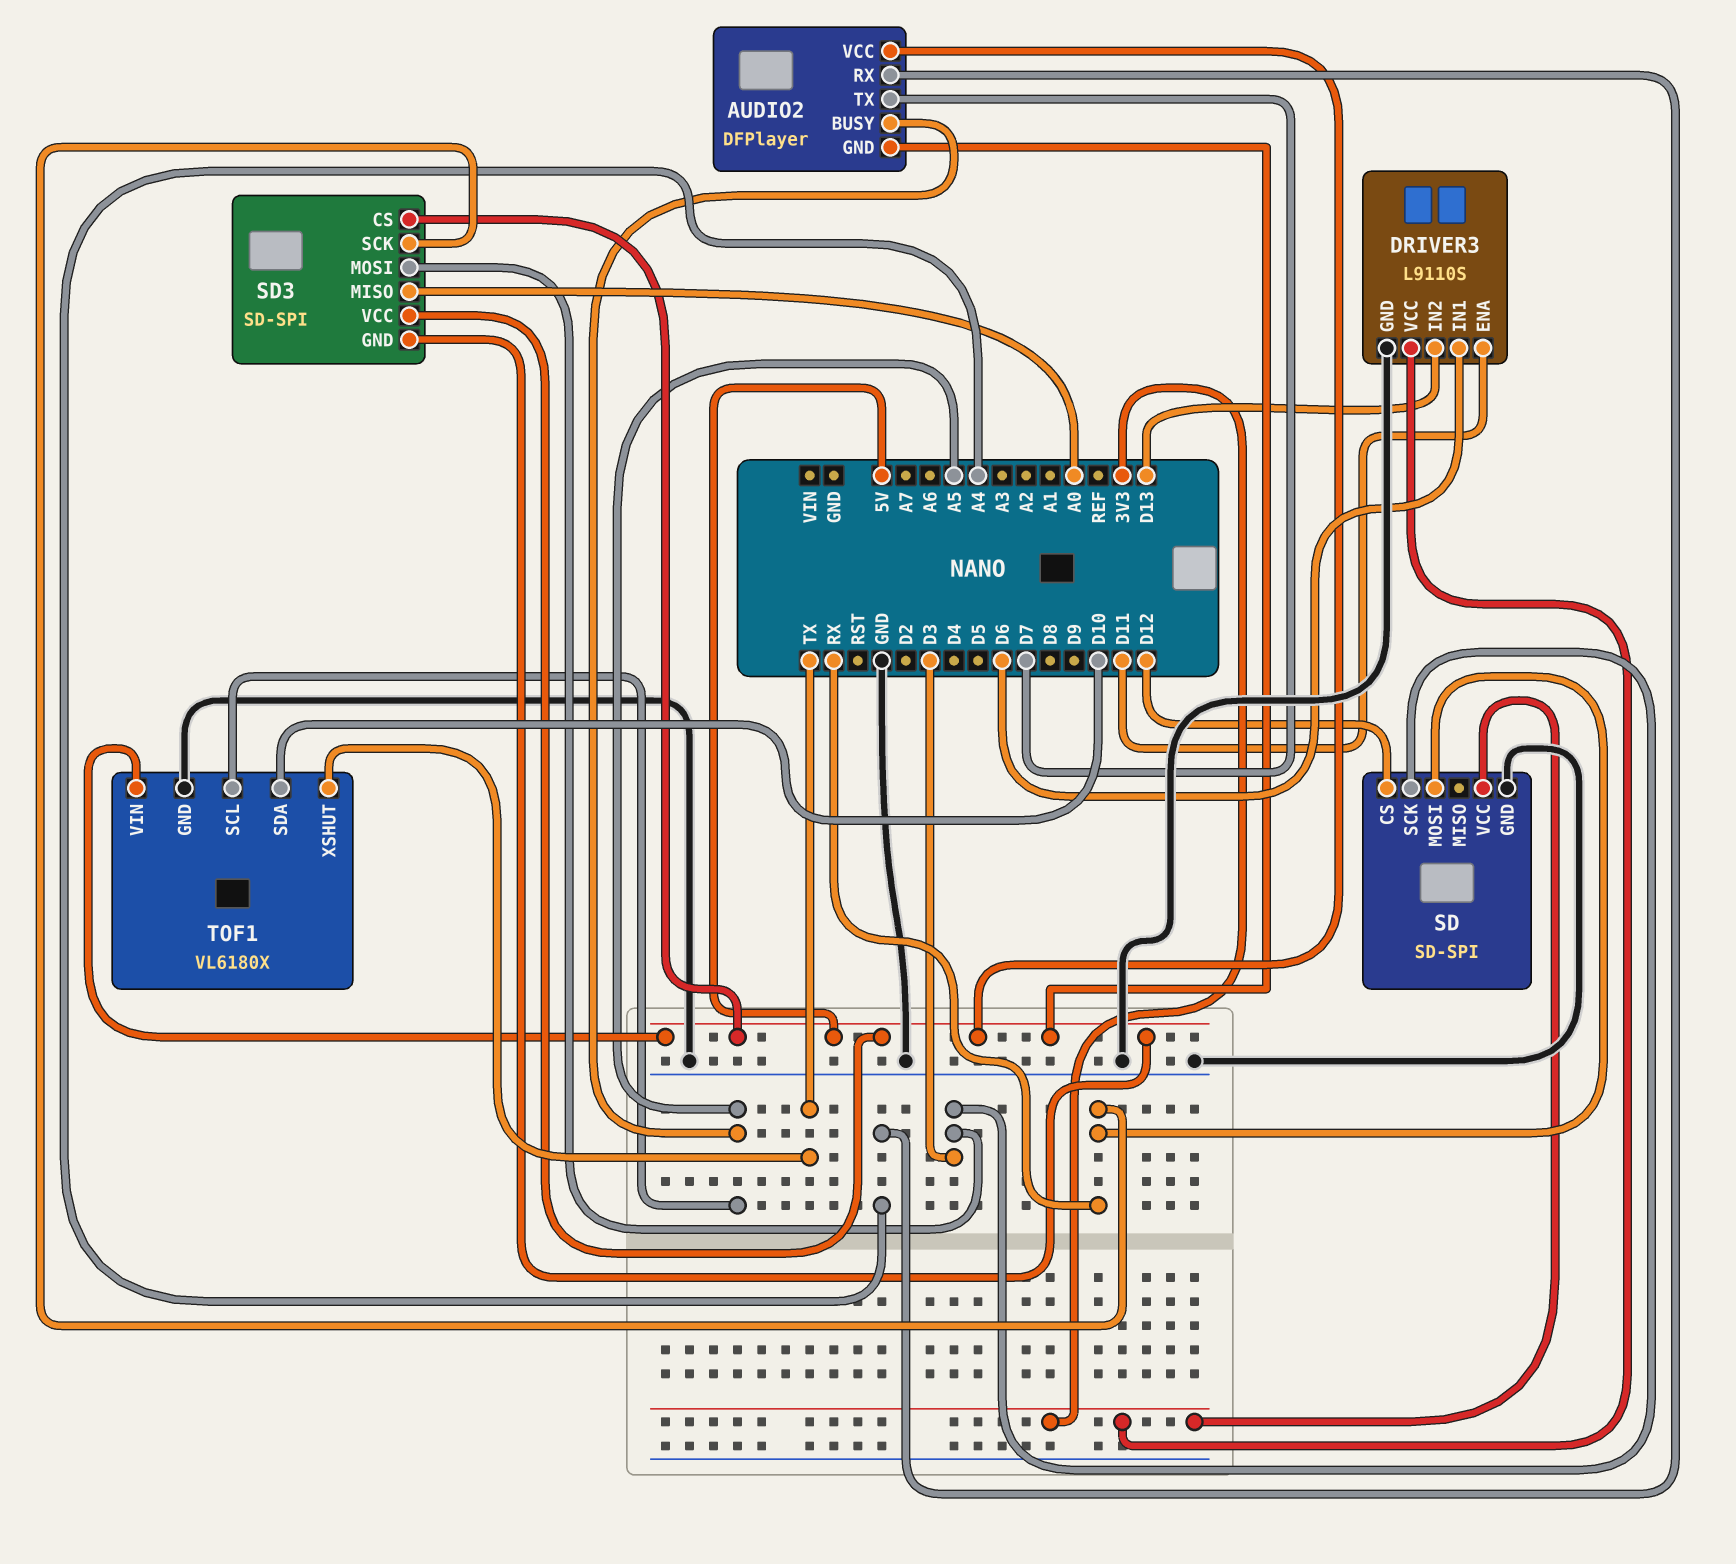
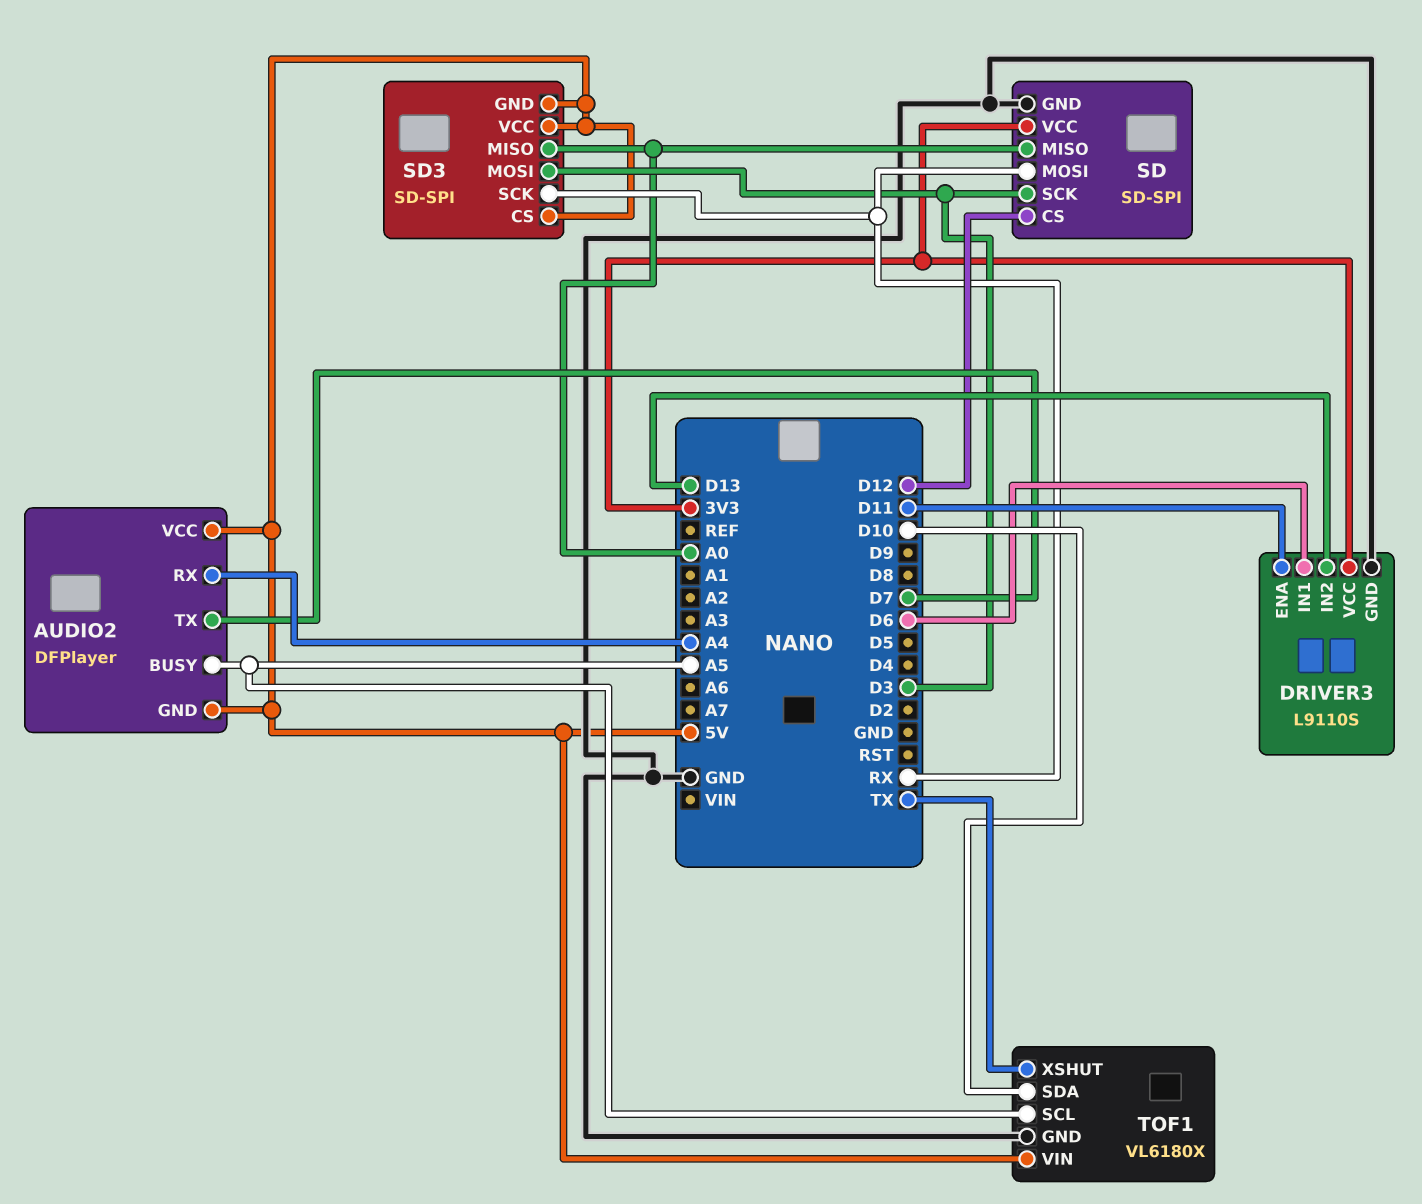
SD pin MISO: none -> A0

